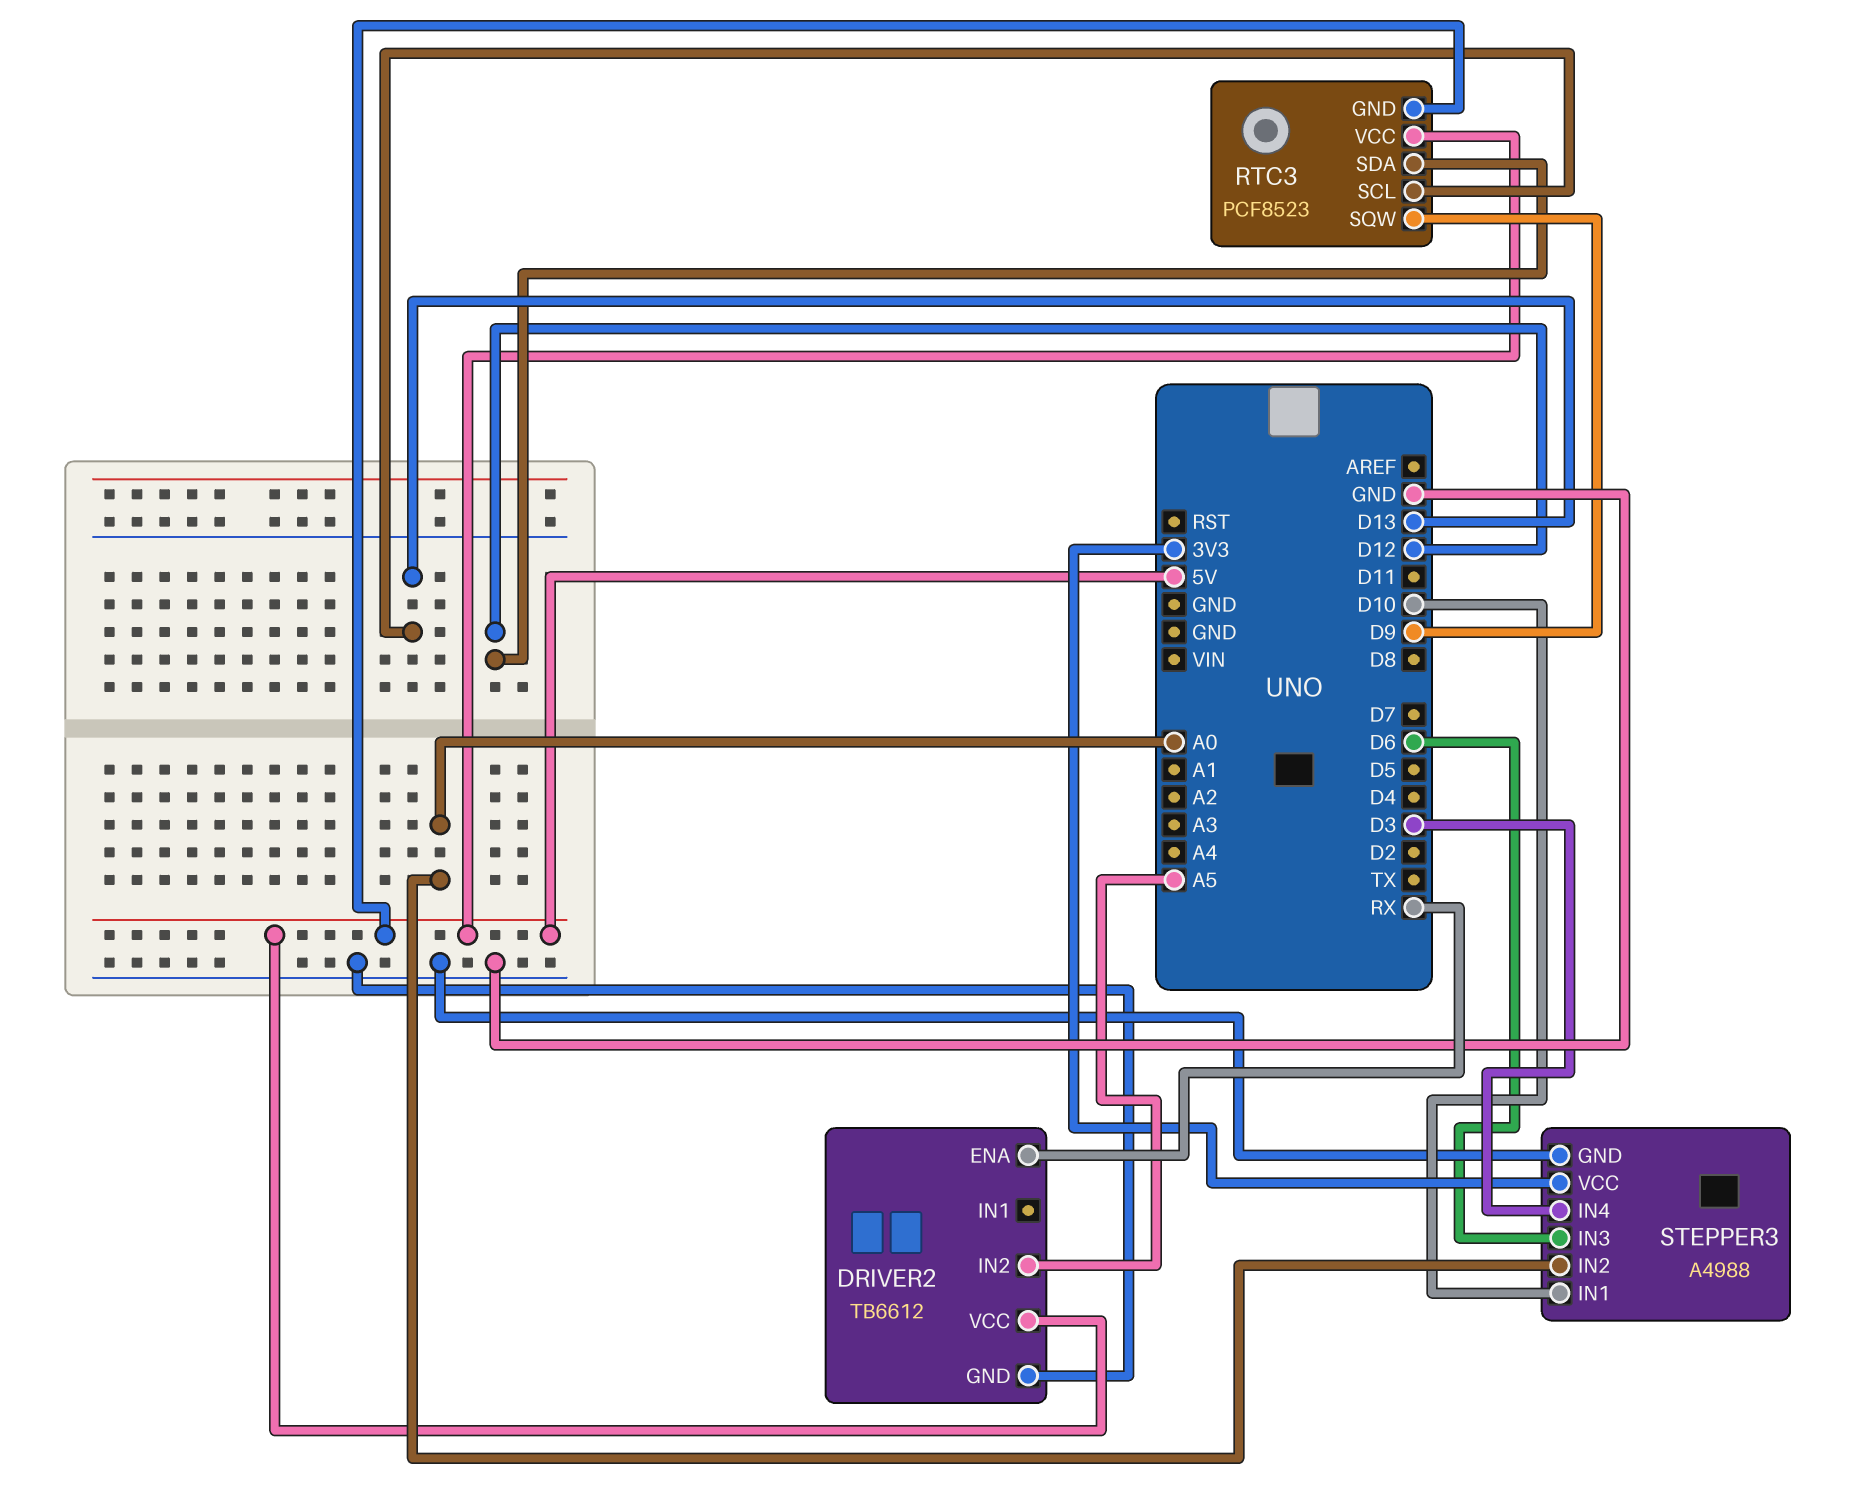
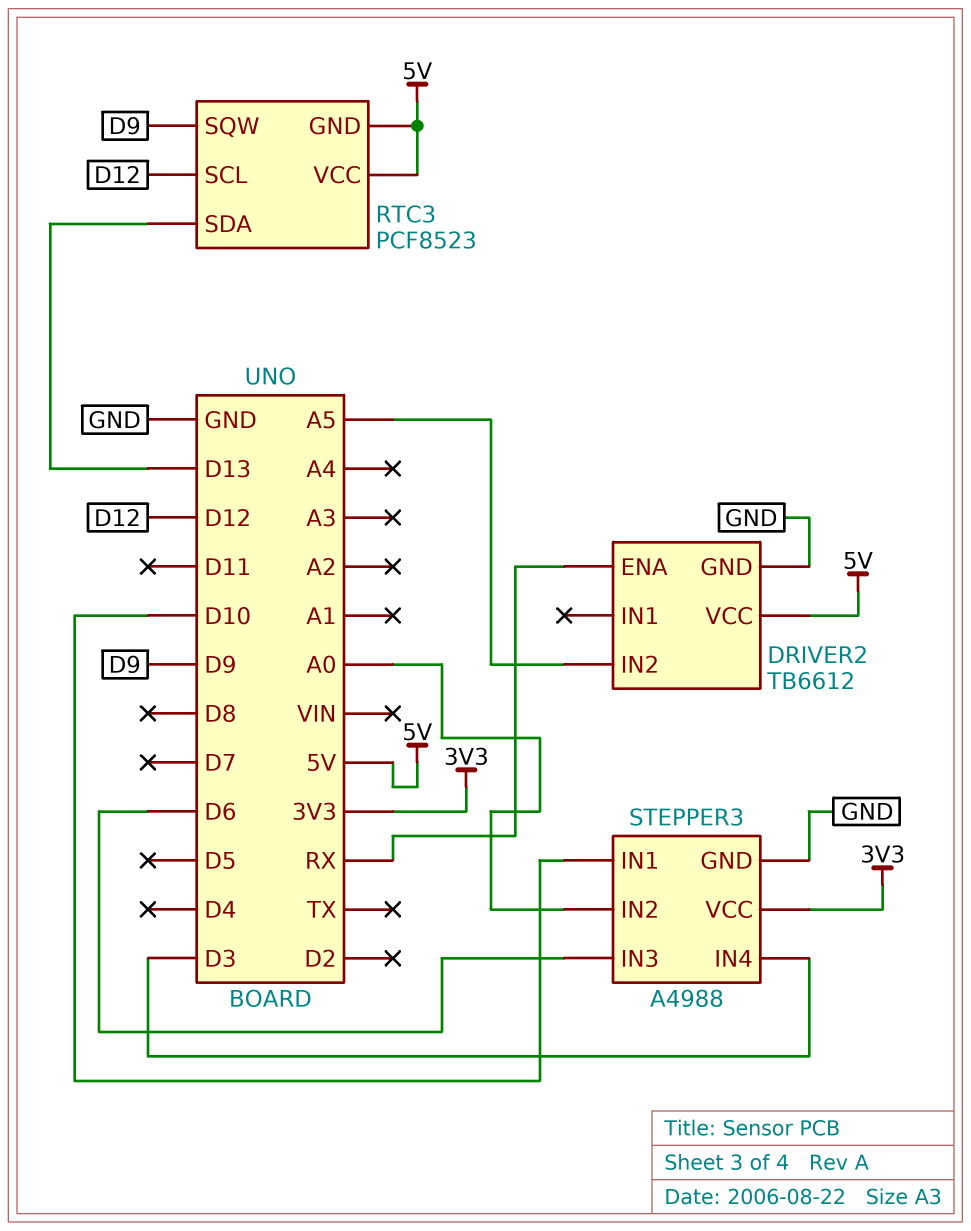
RTC3 pin SCL: D13 -> D12
RTC3 pin SDA: D12 -> D13

